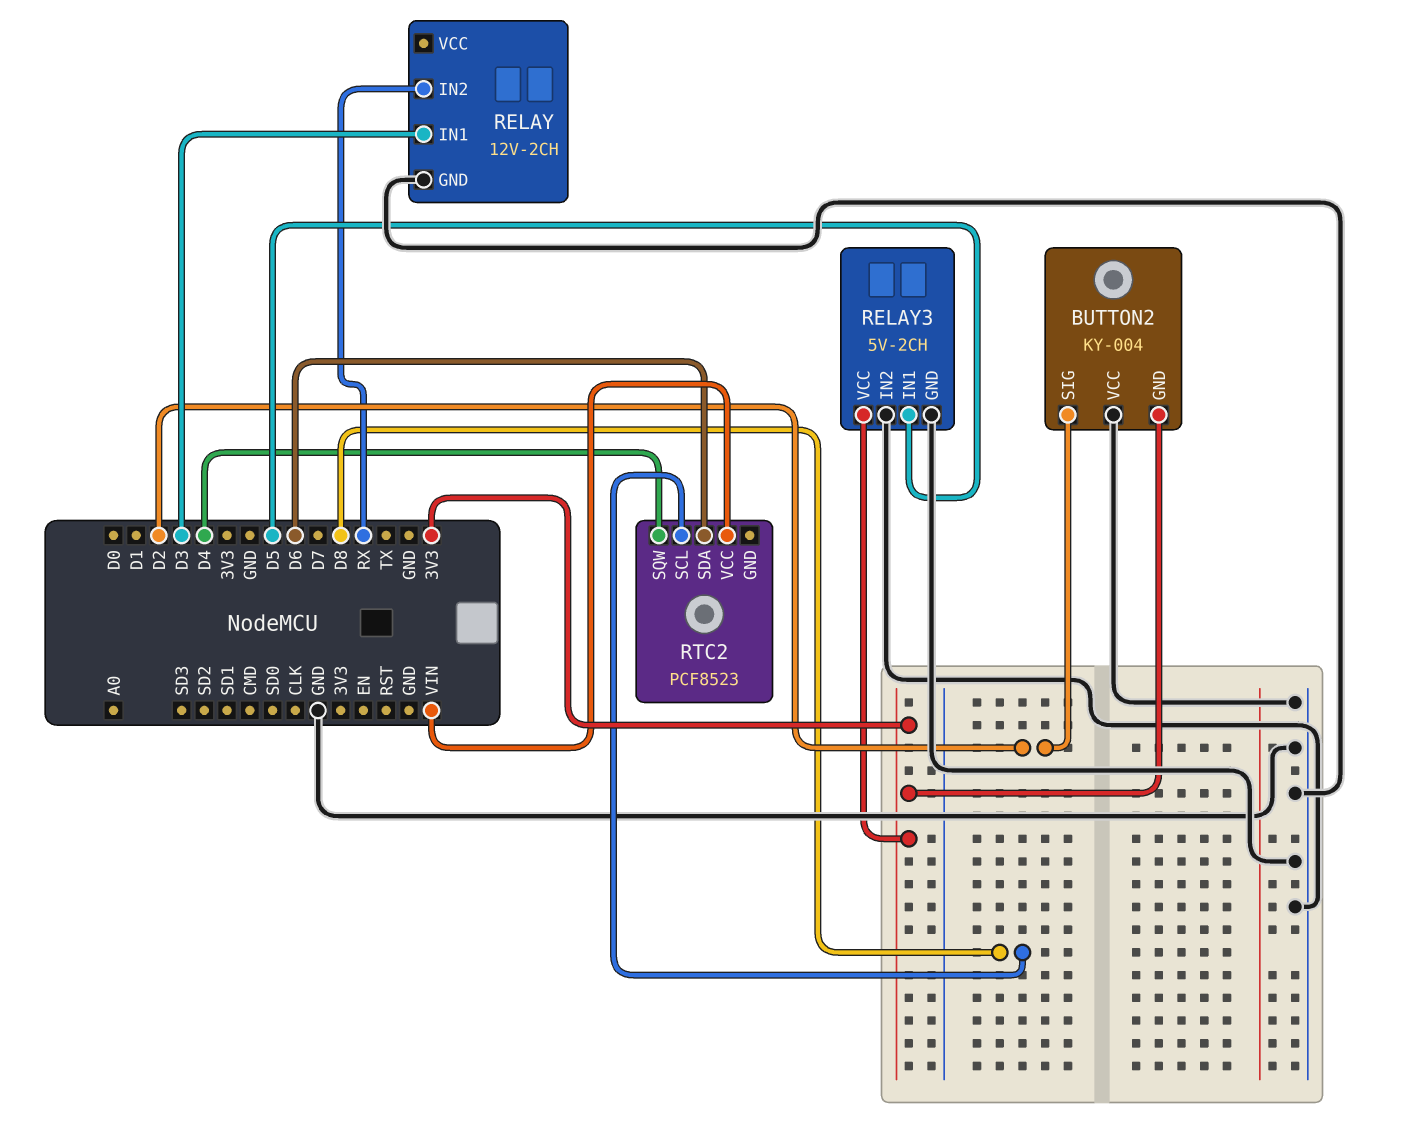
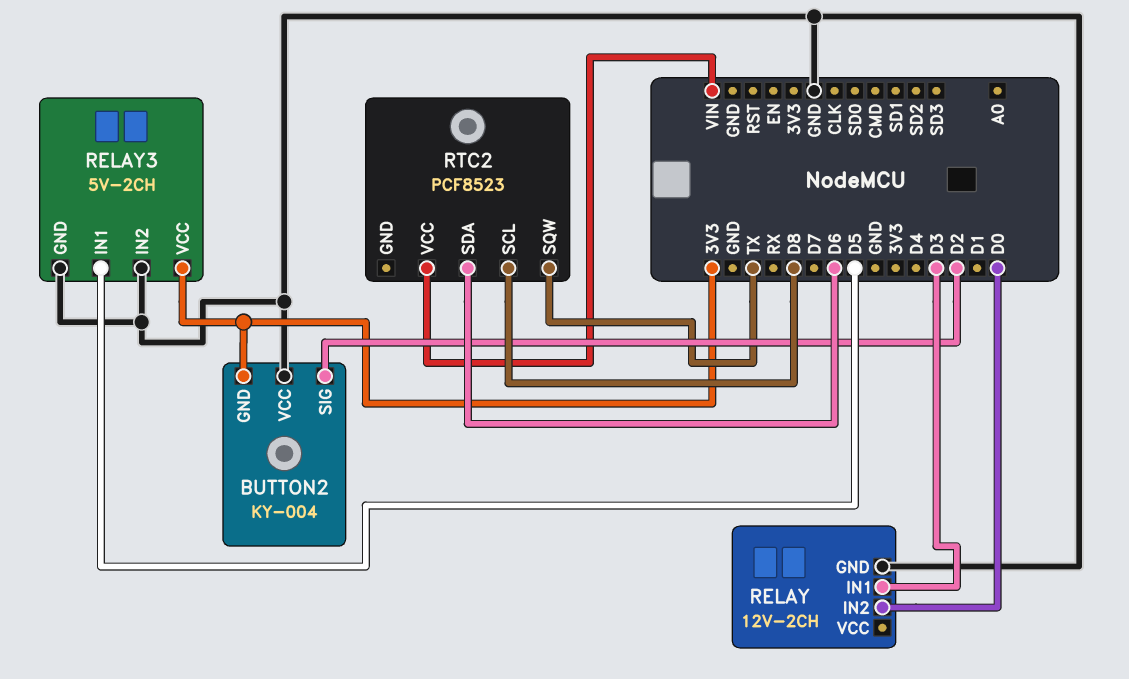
RELAY pin IN2: RX -> D0
RTC2 pin SQW: D4 -> TX

